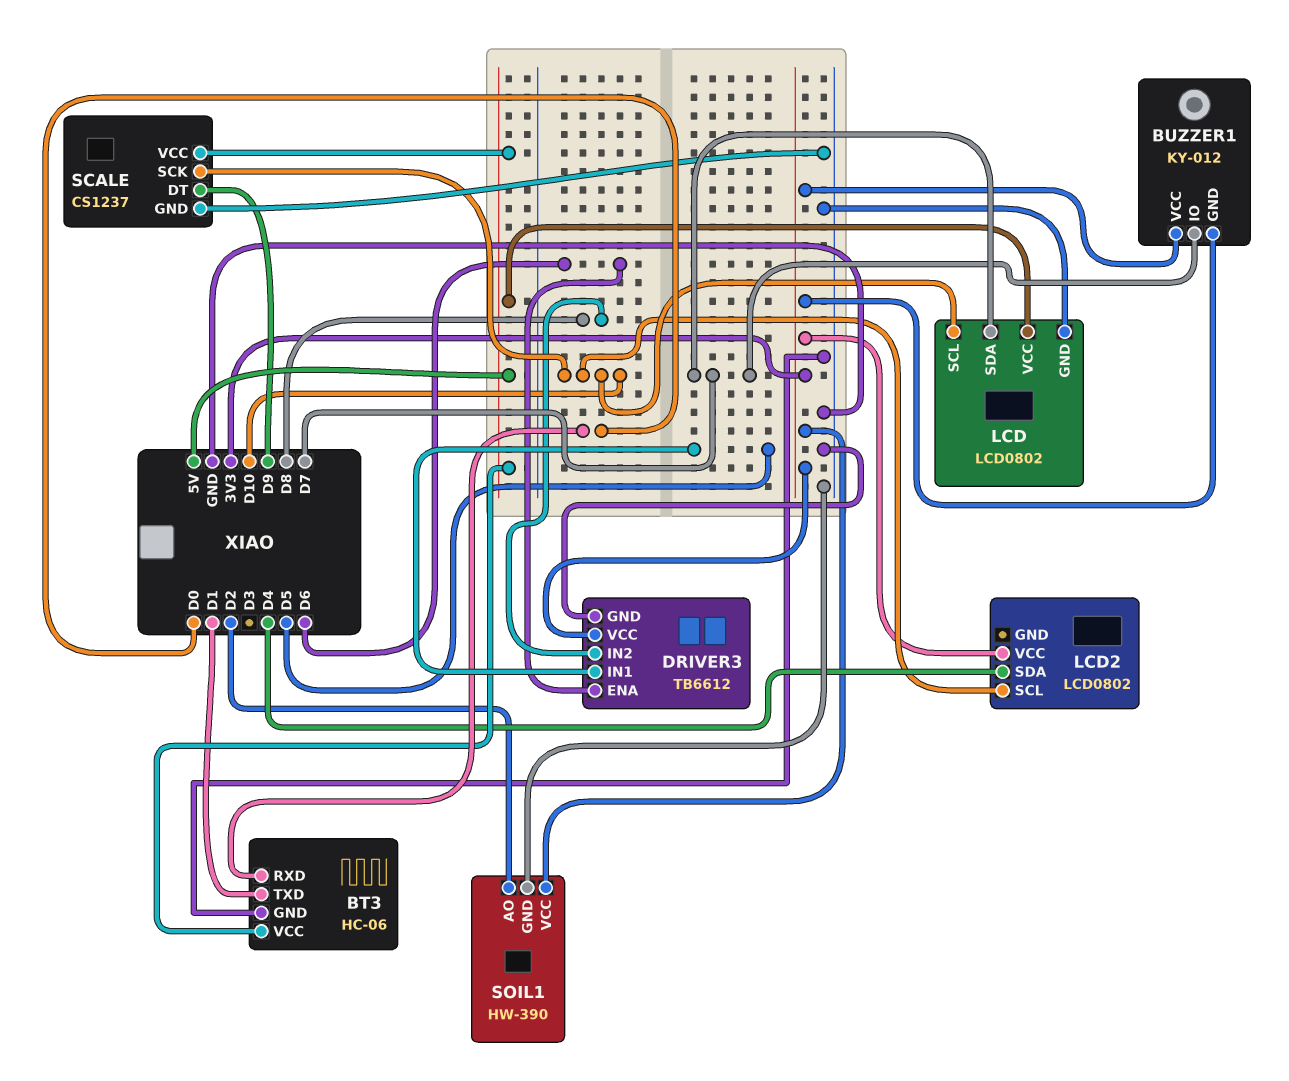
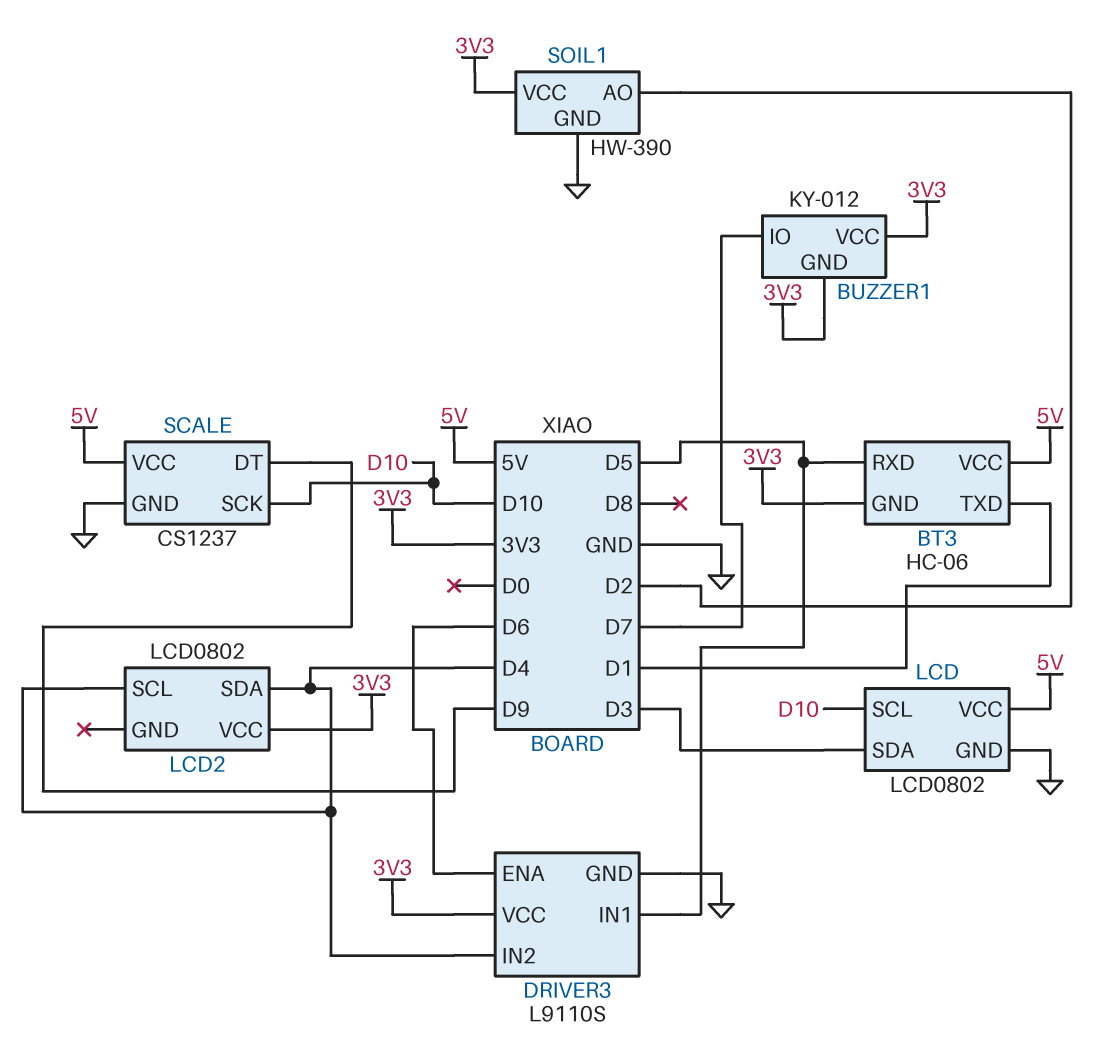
BT3 pin GND: GND -> 3V3
BT3 pin RXD: D0 -> D5
DRIVER3: TB6612 -> L9110S
DRIVER3 pin IN2: D8 -> D4
LCD pin SDA: D7 -> D3
LCD2 pin SCL: D10 -> D4

